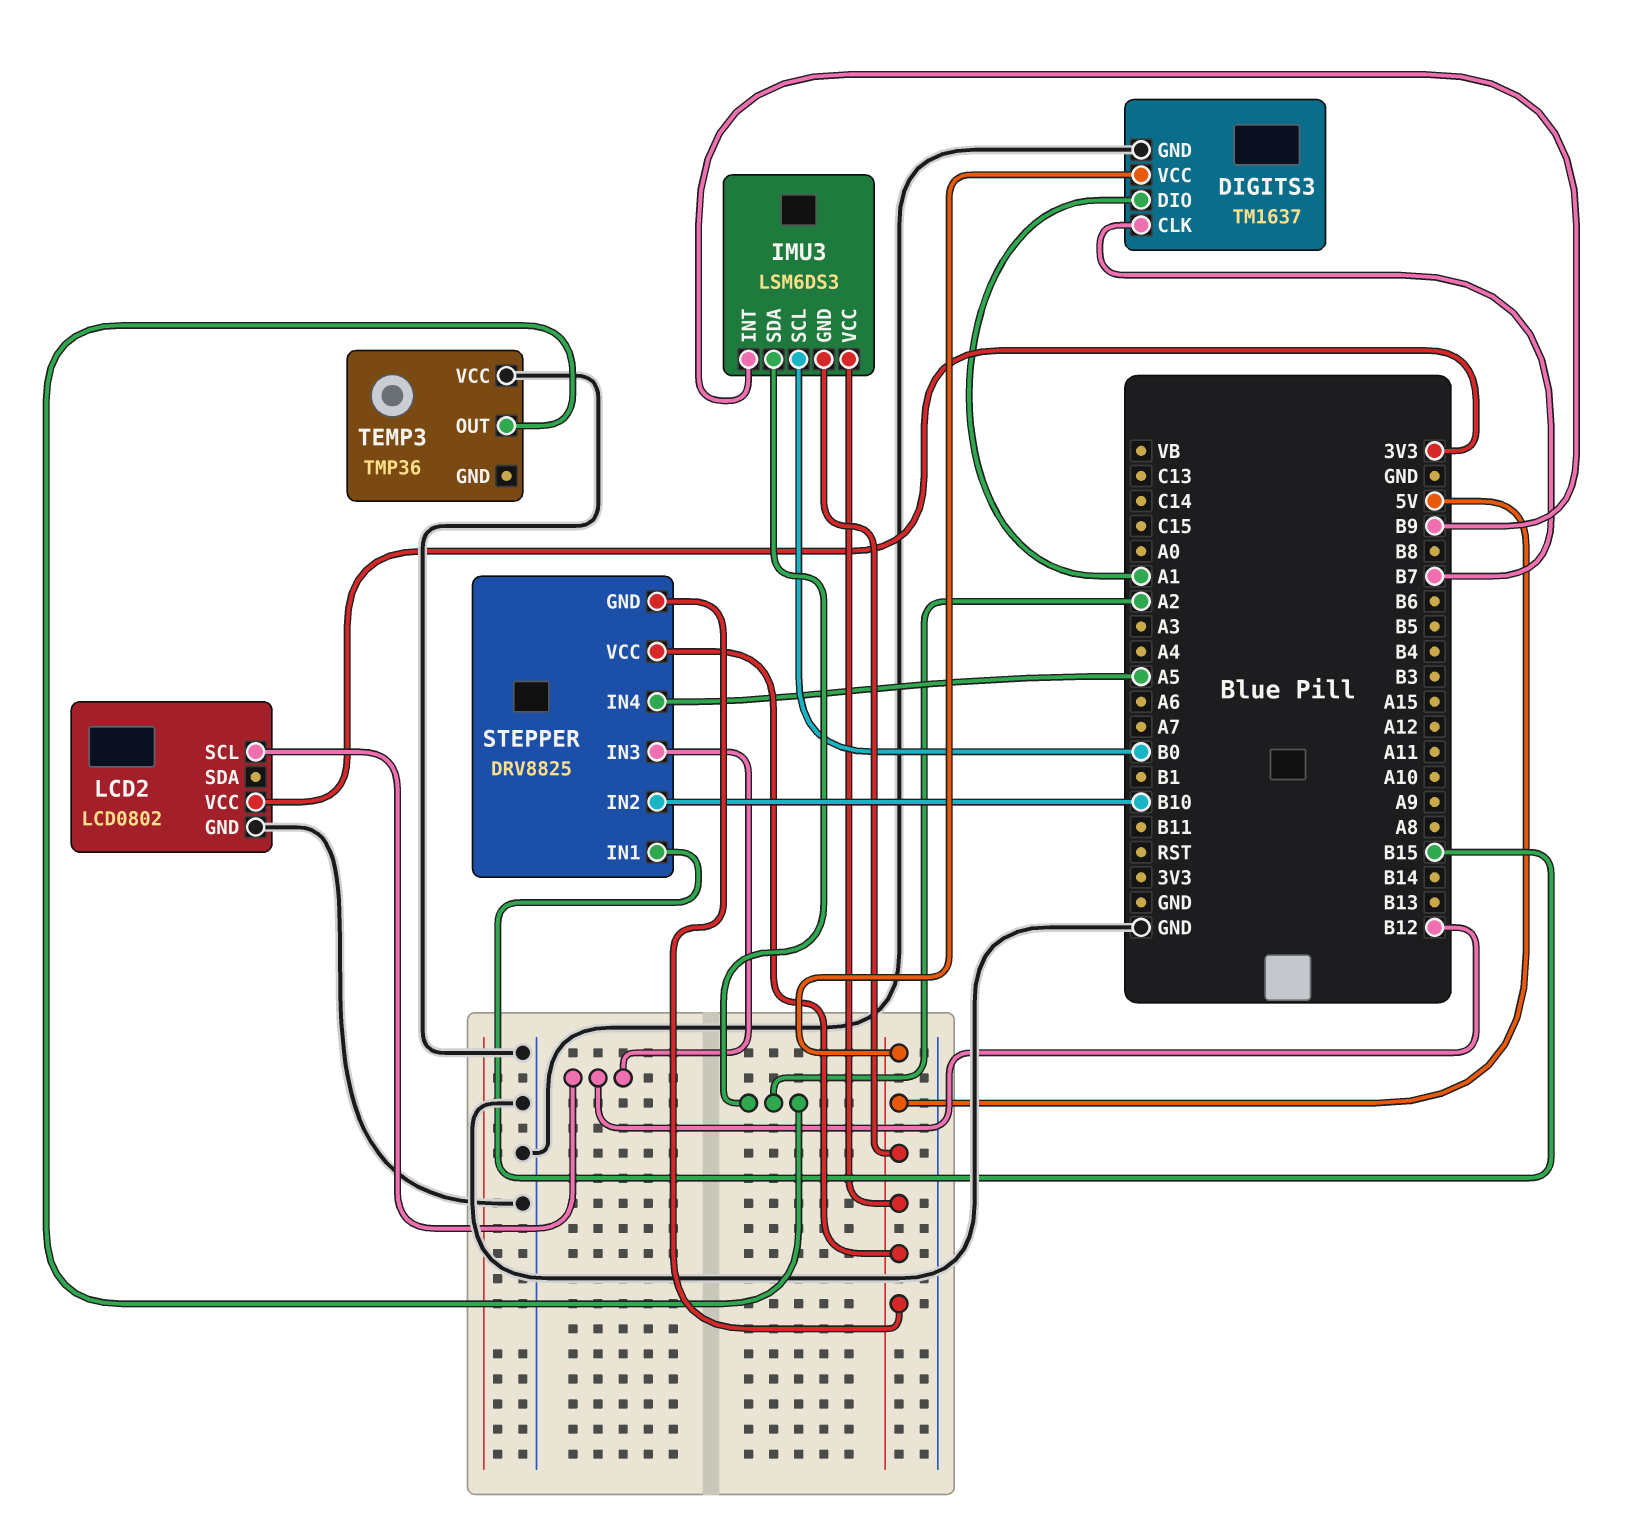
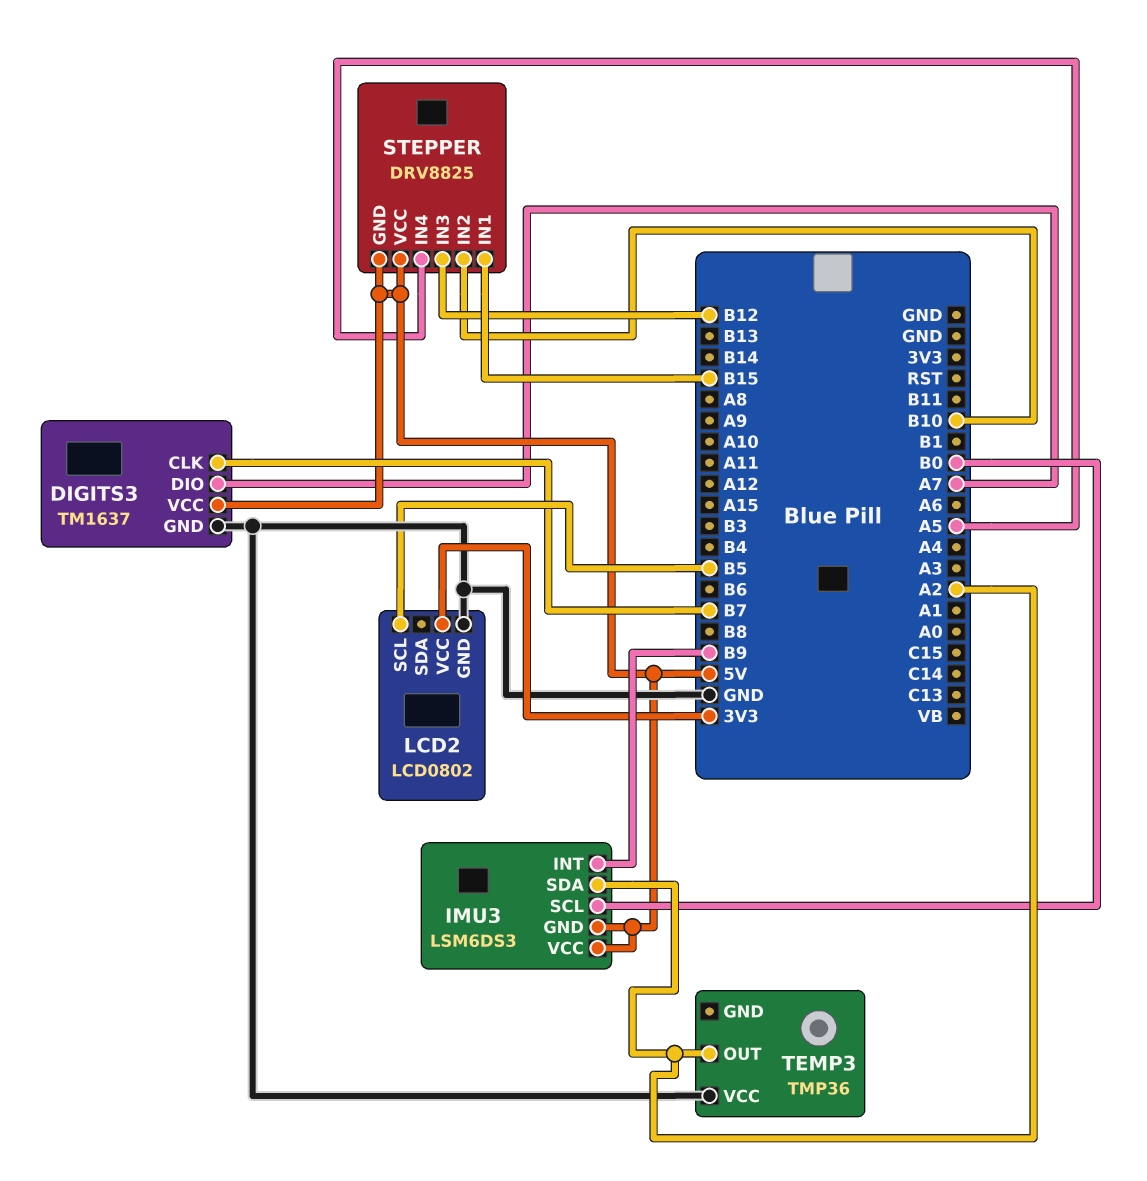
DIGITS3 pin DIO: A1 -> A7
LCD2 pin SCL: B12 -> B5

